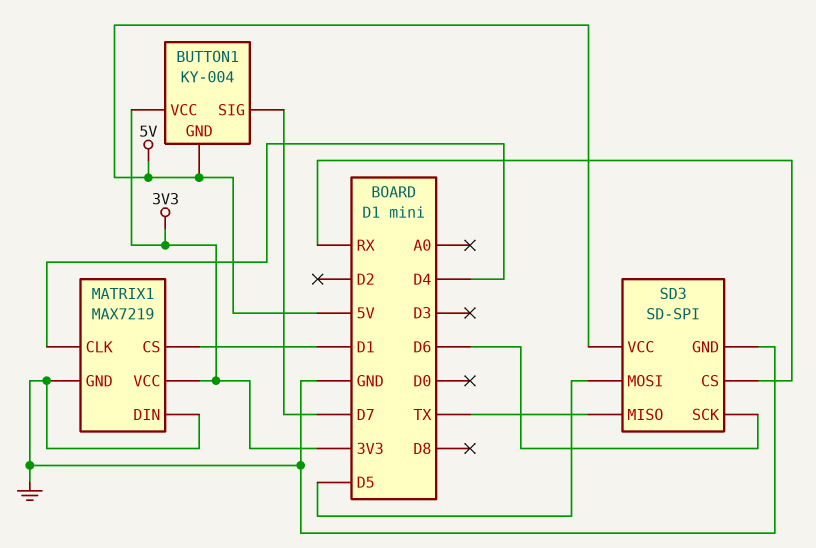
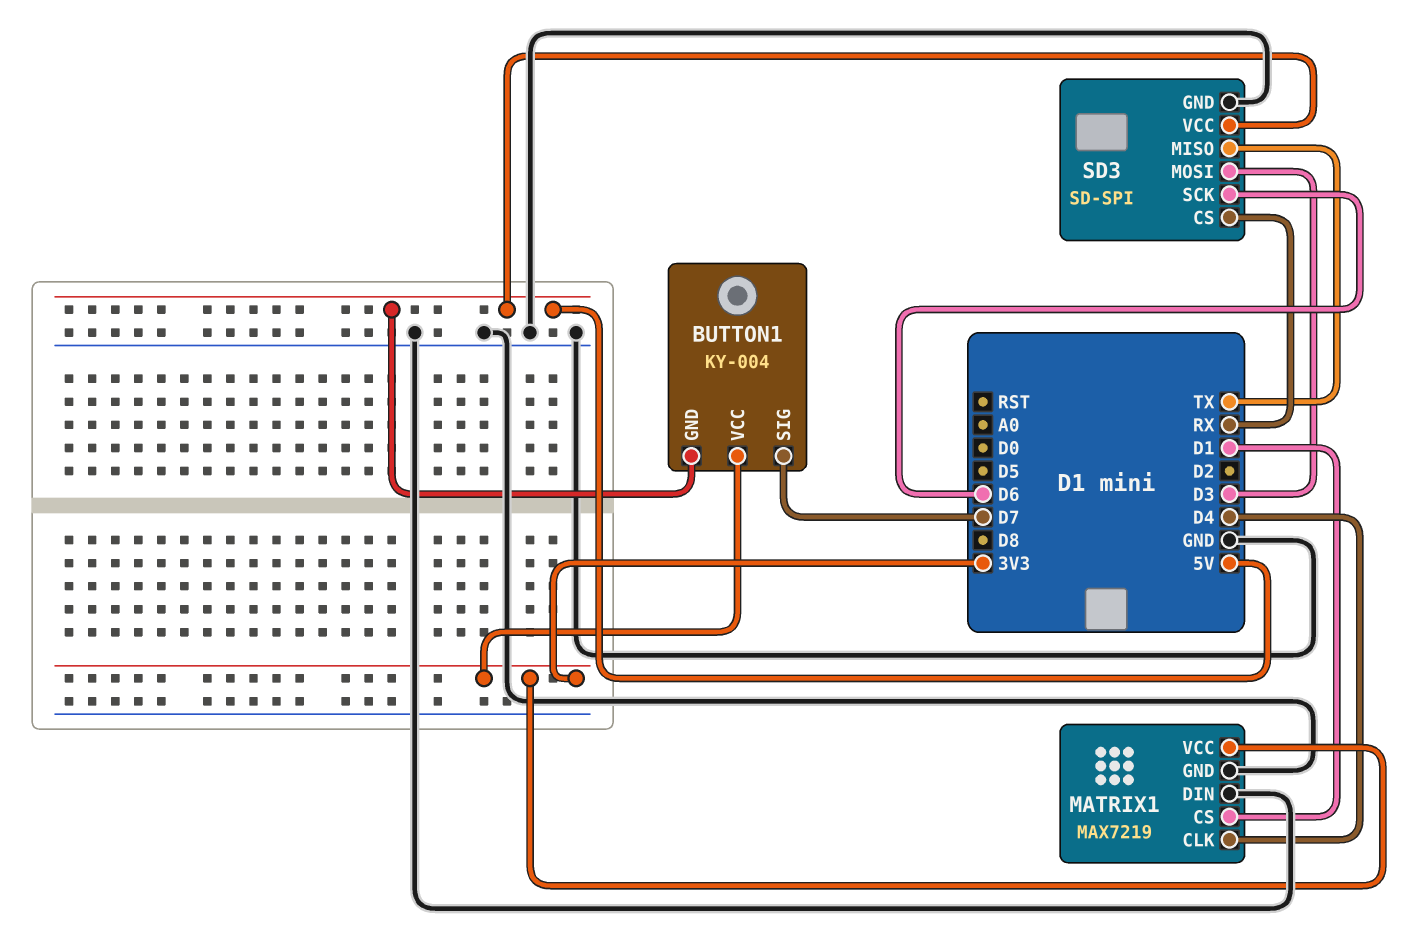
SD3 pin MOSI: D5 -> D3

